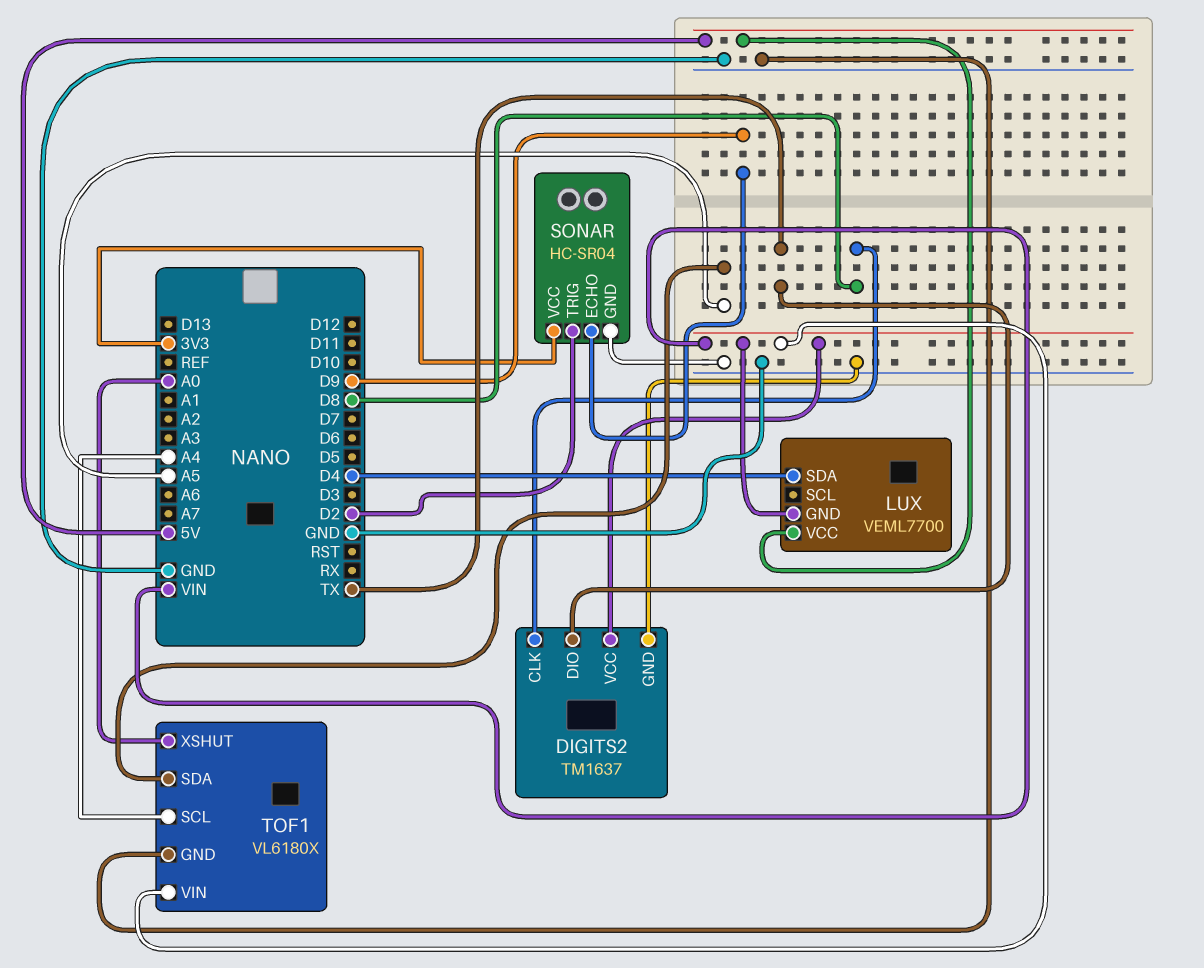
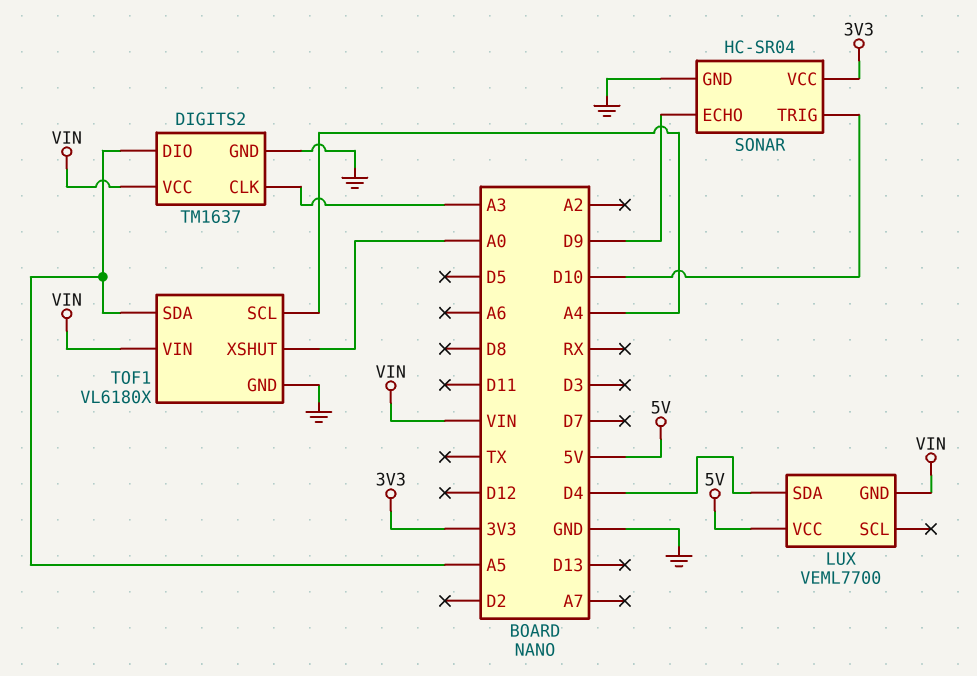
DIGITS2 pin CLK: D8 -> A3
DIGITS2 pin DIO: TX -> A5
SONAR pin TRIG: D2 -> D10

